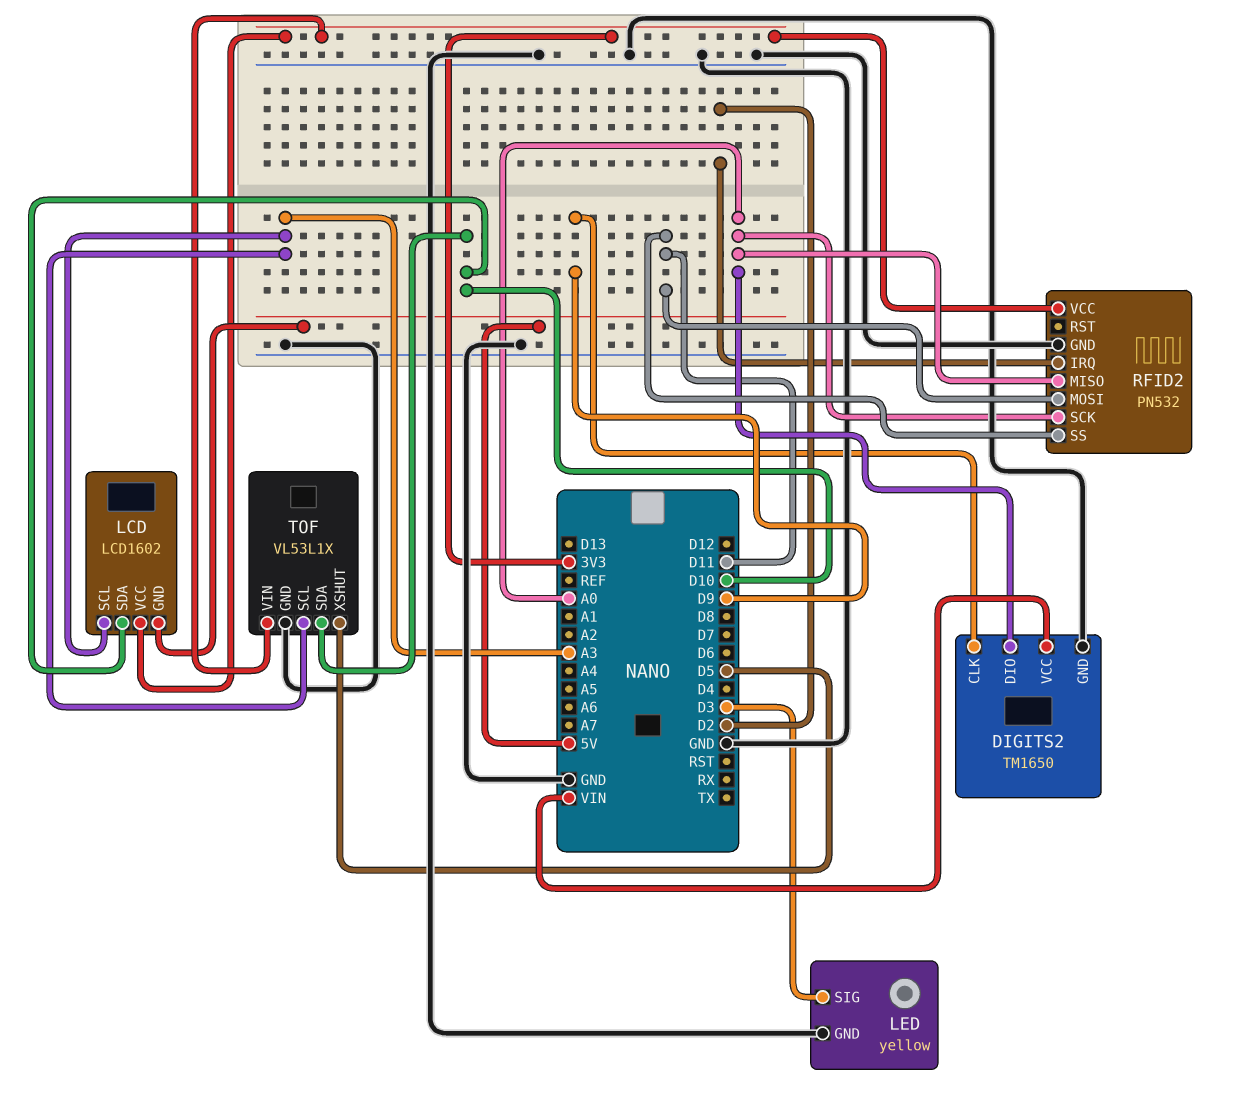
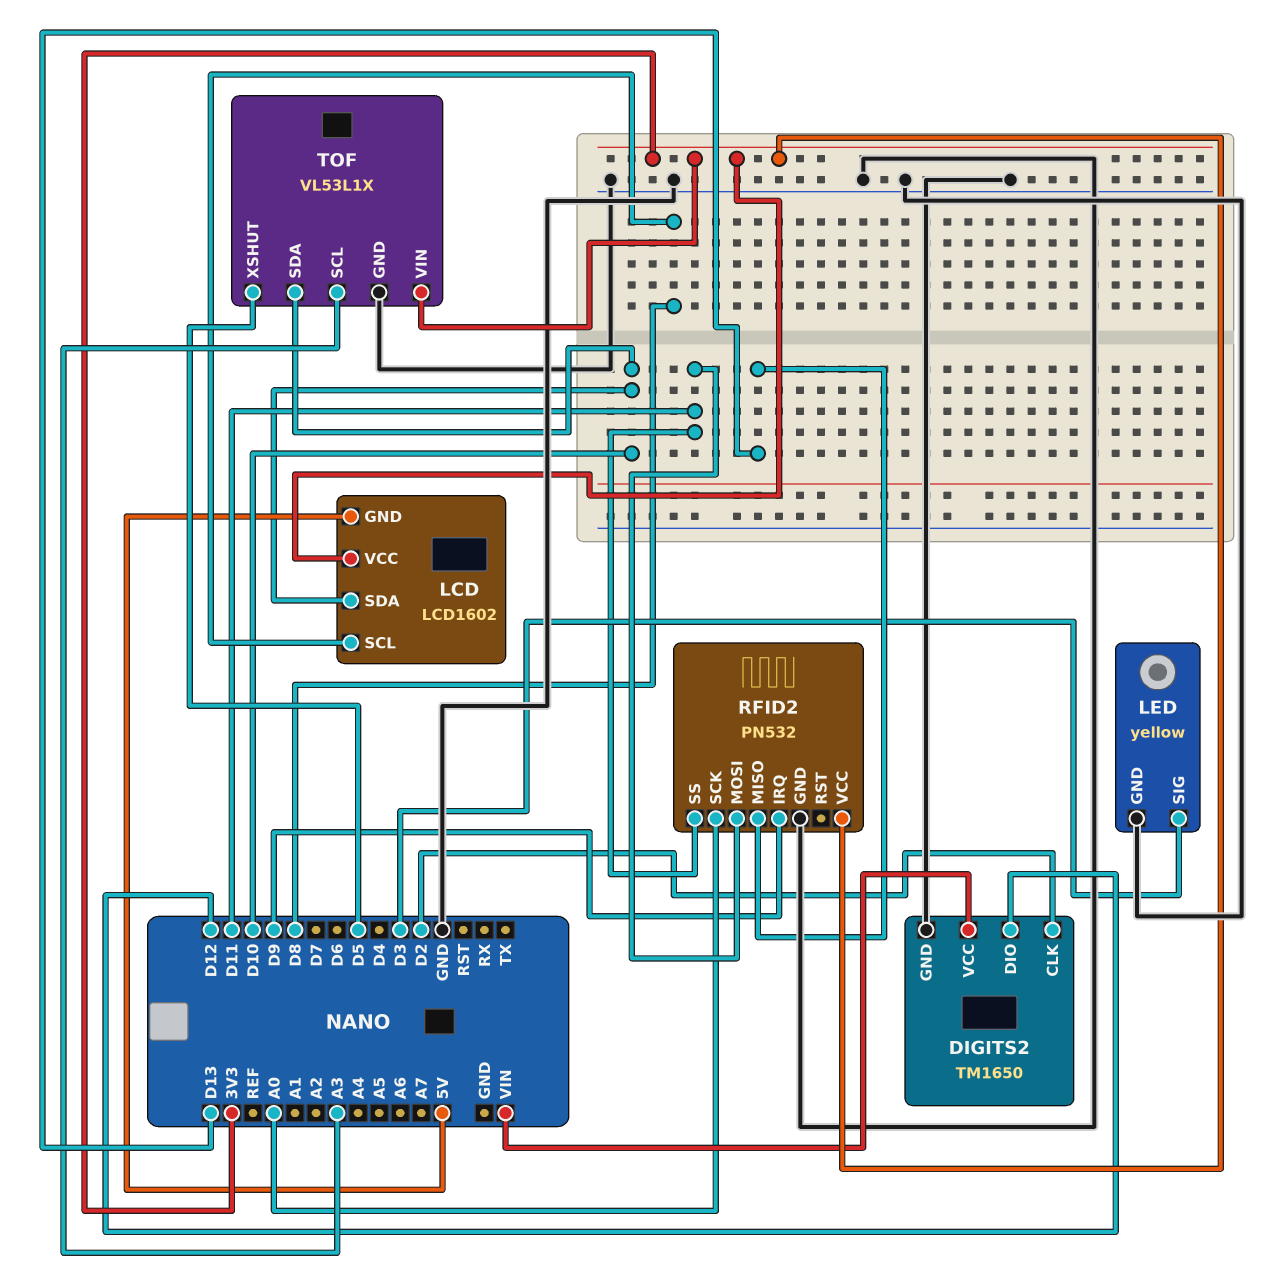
DIGITS2 pin CLK: D9 -> D2
DIGITS2 pin DIO: A0 -> D12
LCD pin SCL: A3 -> D8
RFID2 pin IRQ: D2 -> D9
RFID2 pin MISO: A0 -> D13

